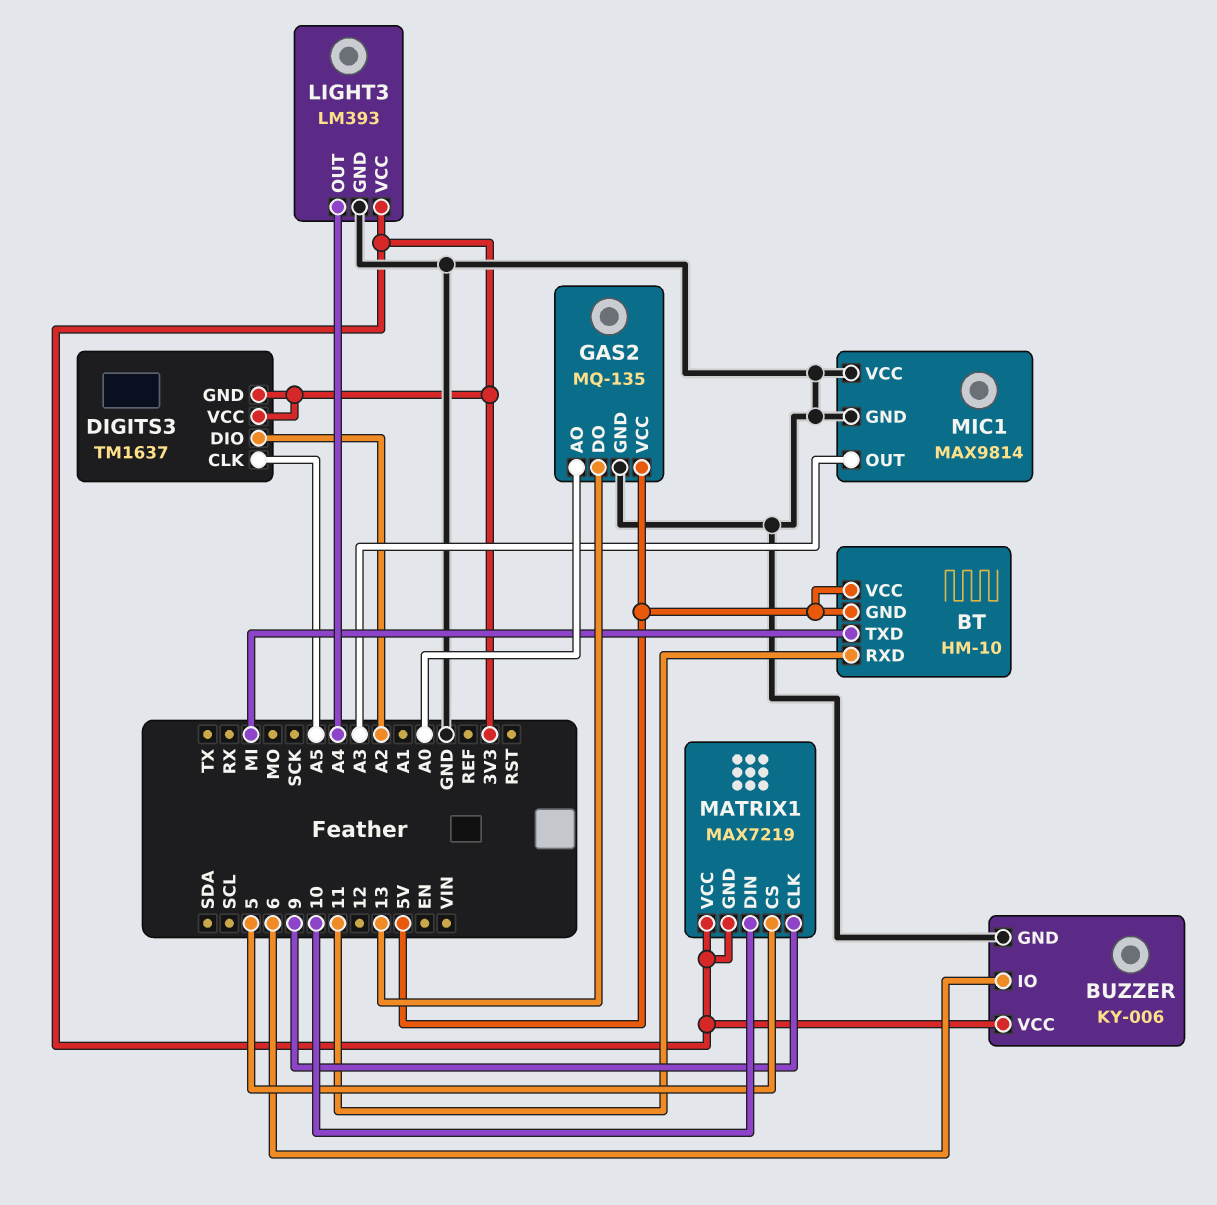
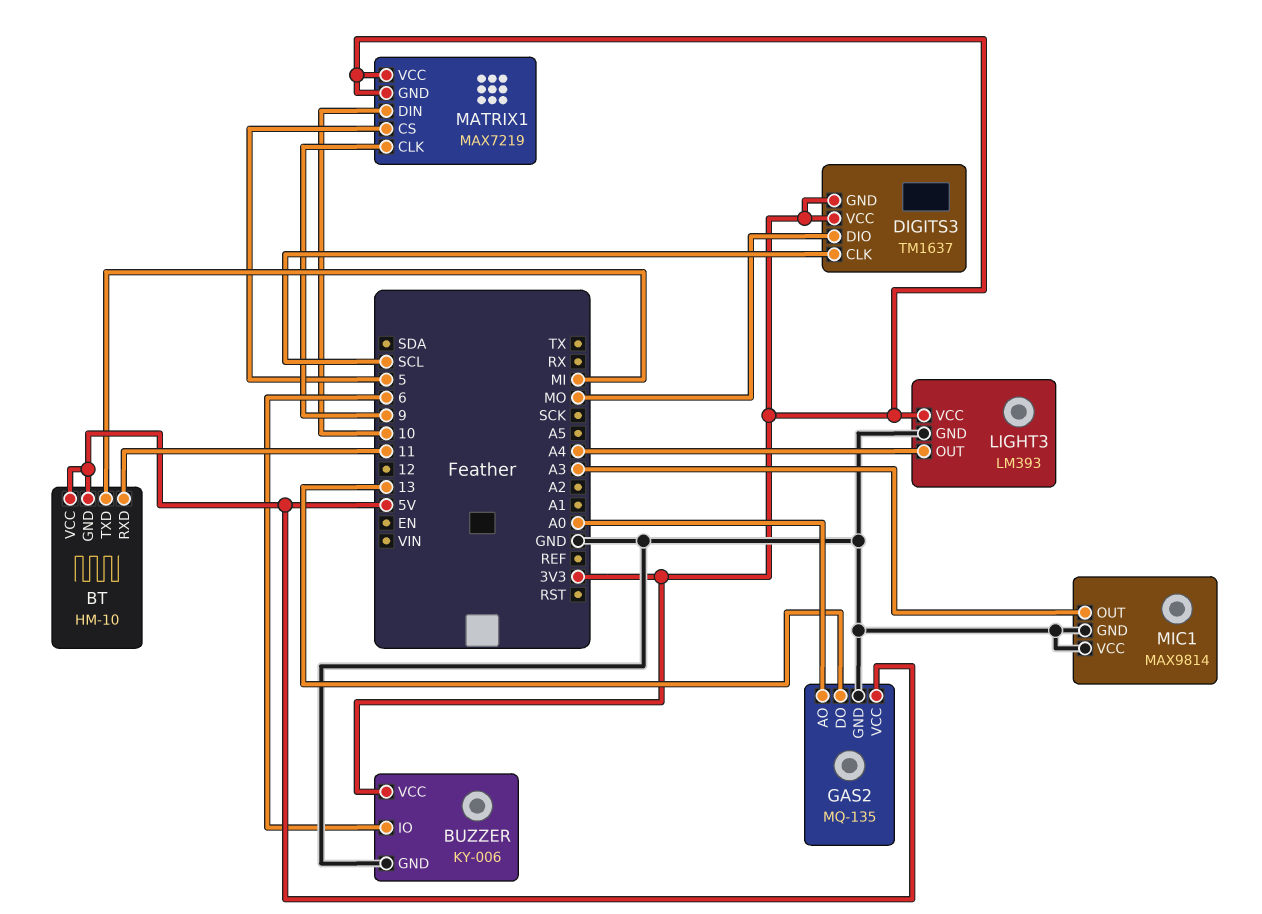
DIGITS3 pin CLK: A5 -> SCL
DIGITS3 pin DIO: A2 -> MO

